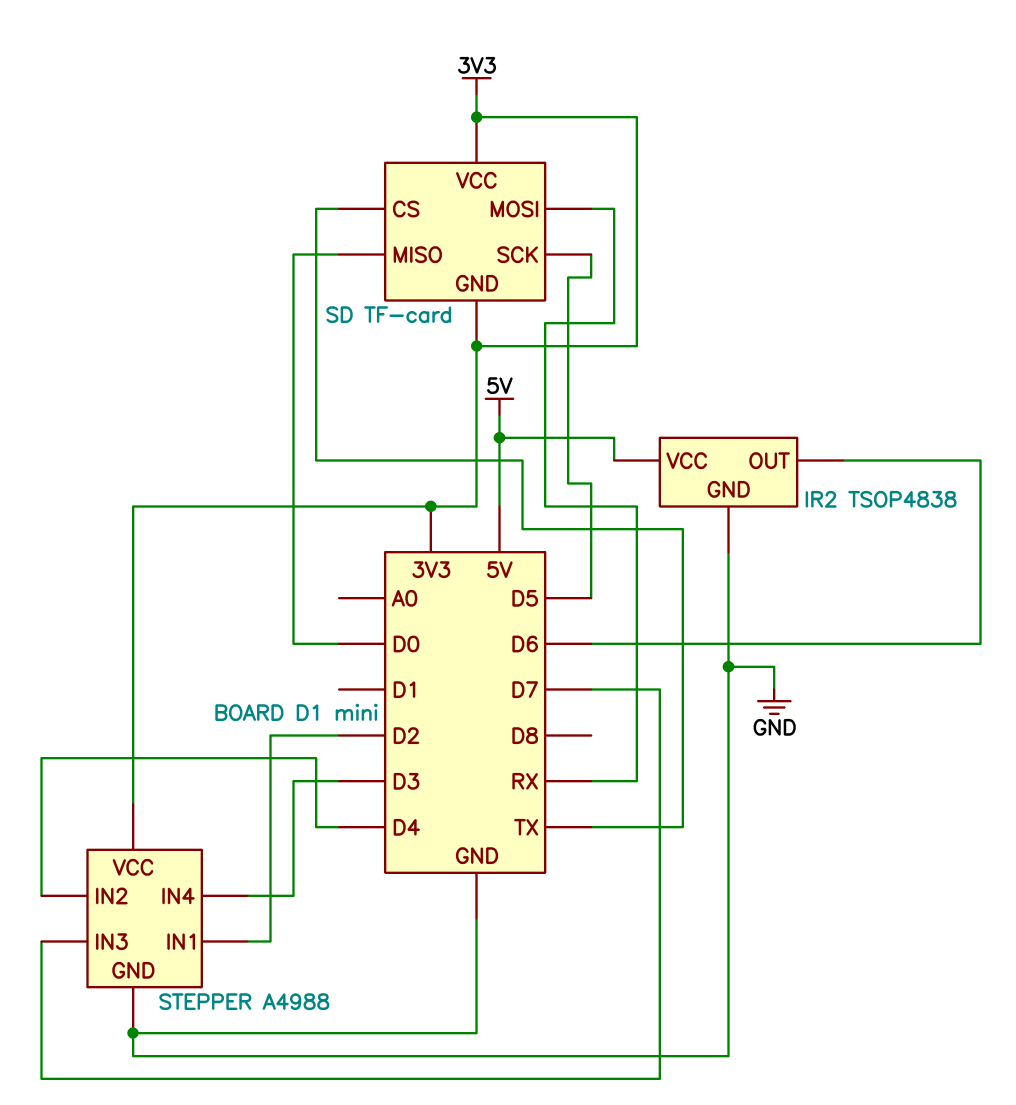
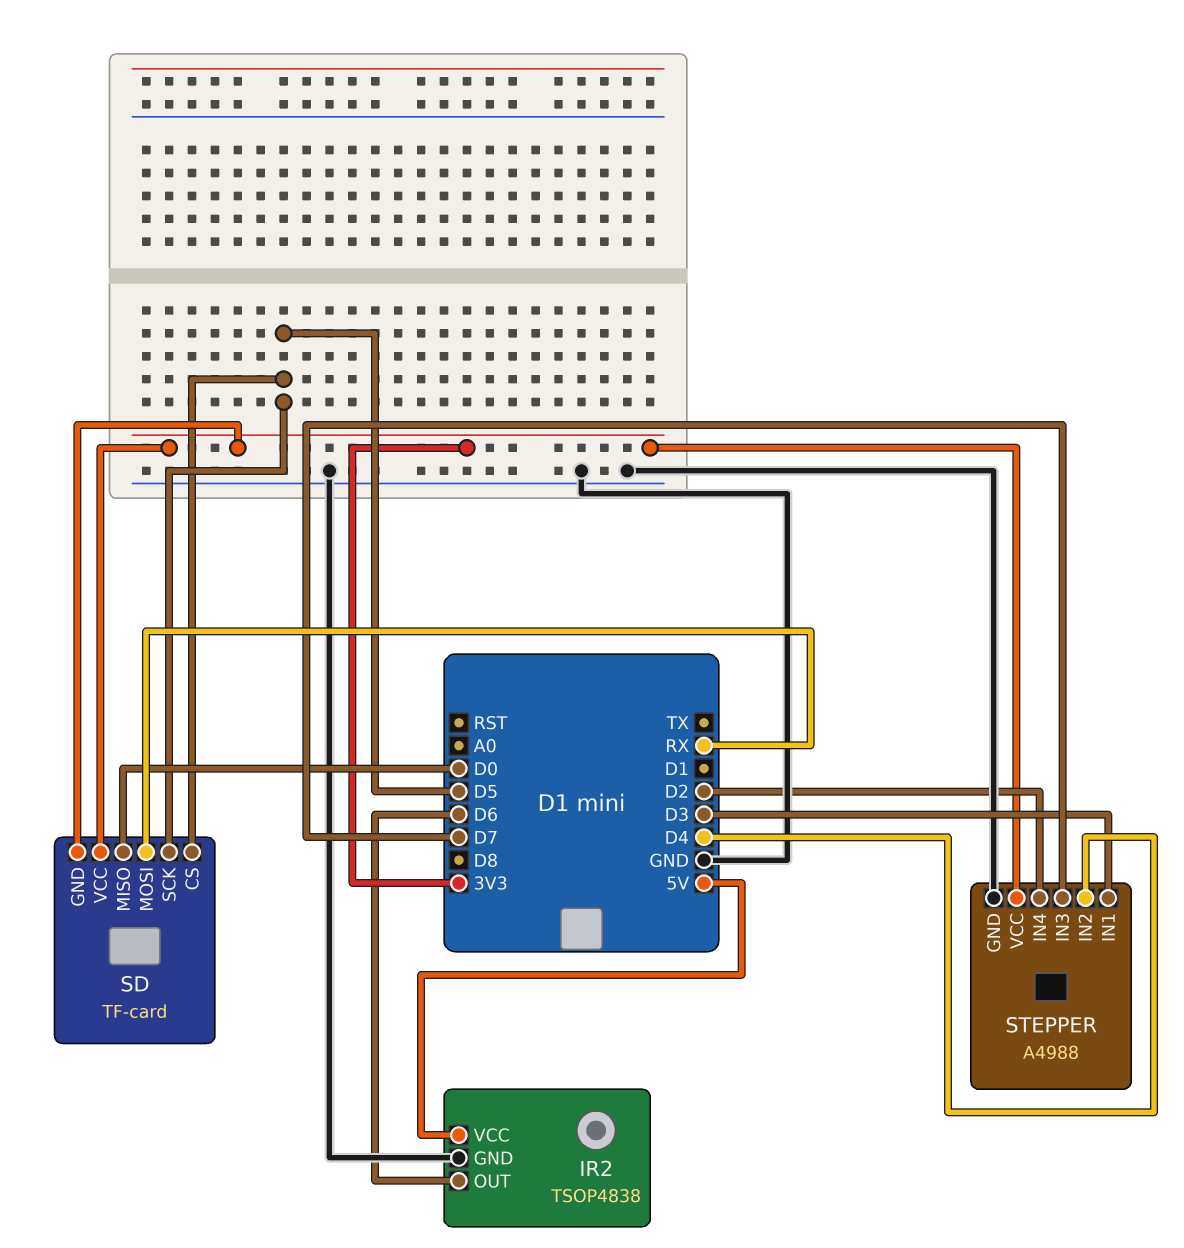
SD pin CS: TX -> D5
STEPPER pin IN1: D2 -> D3
STEPPER pin IN4: D3 -> D2

